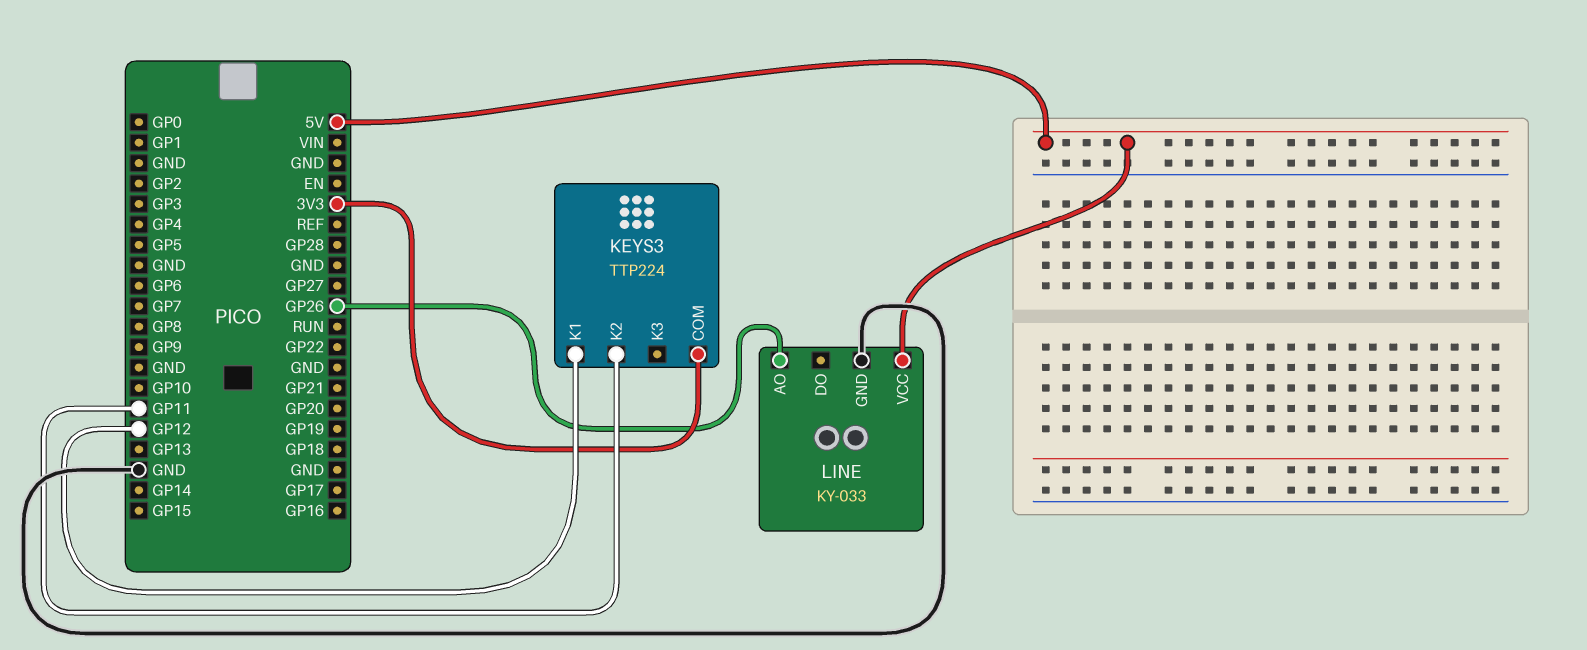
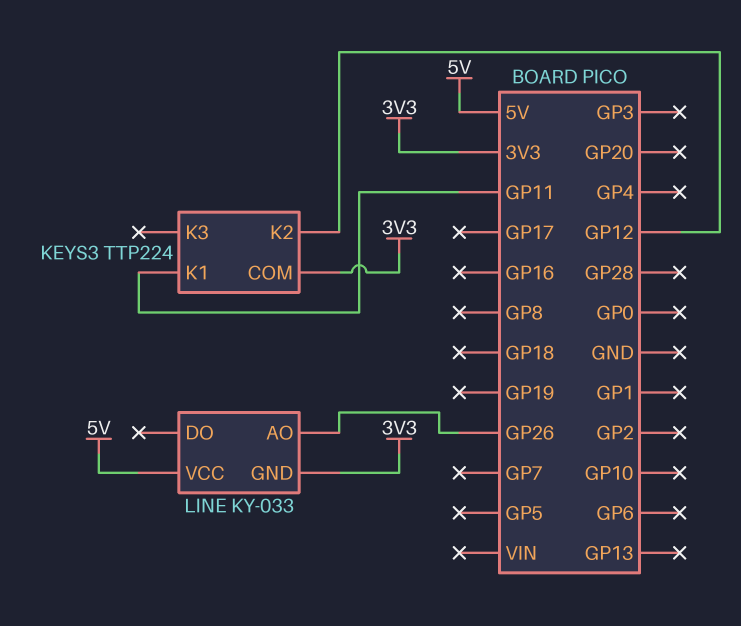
KEYS3 pin K1: GP12 -> GP11
KEYS3 pin K2: GP11 -> GP12
LINE pin GND: GND -> 3V3

